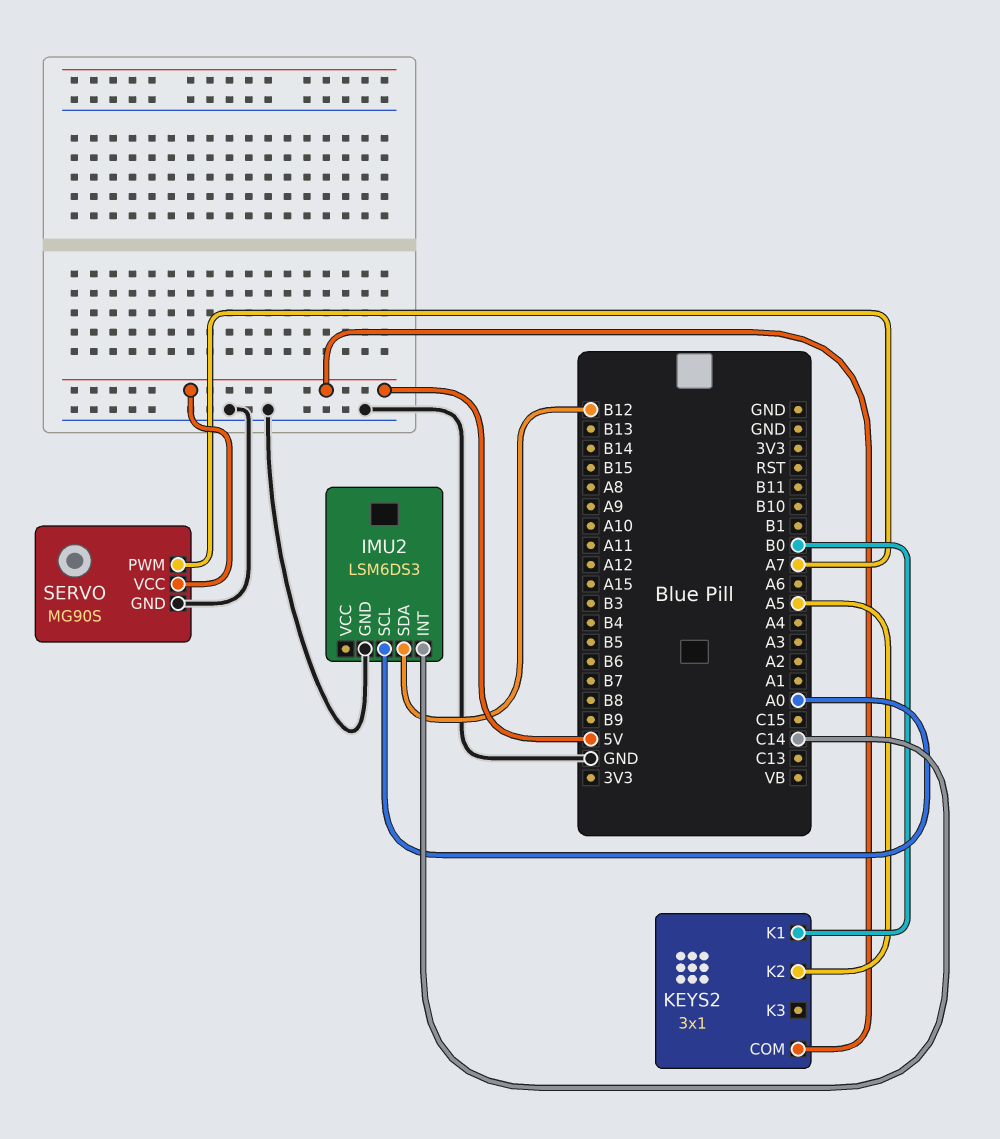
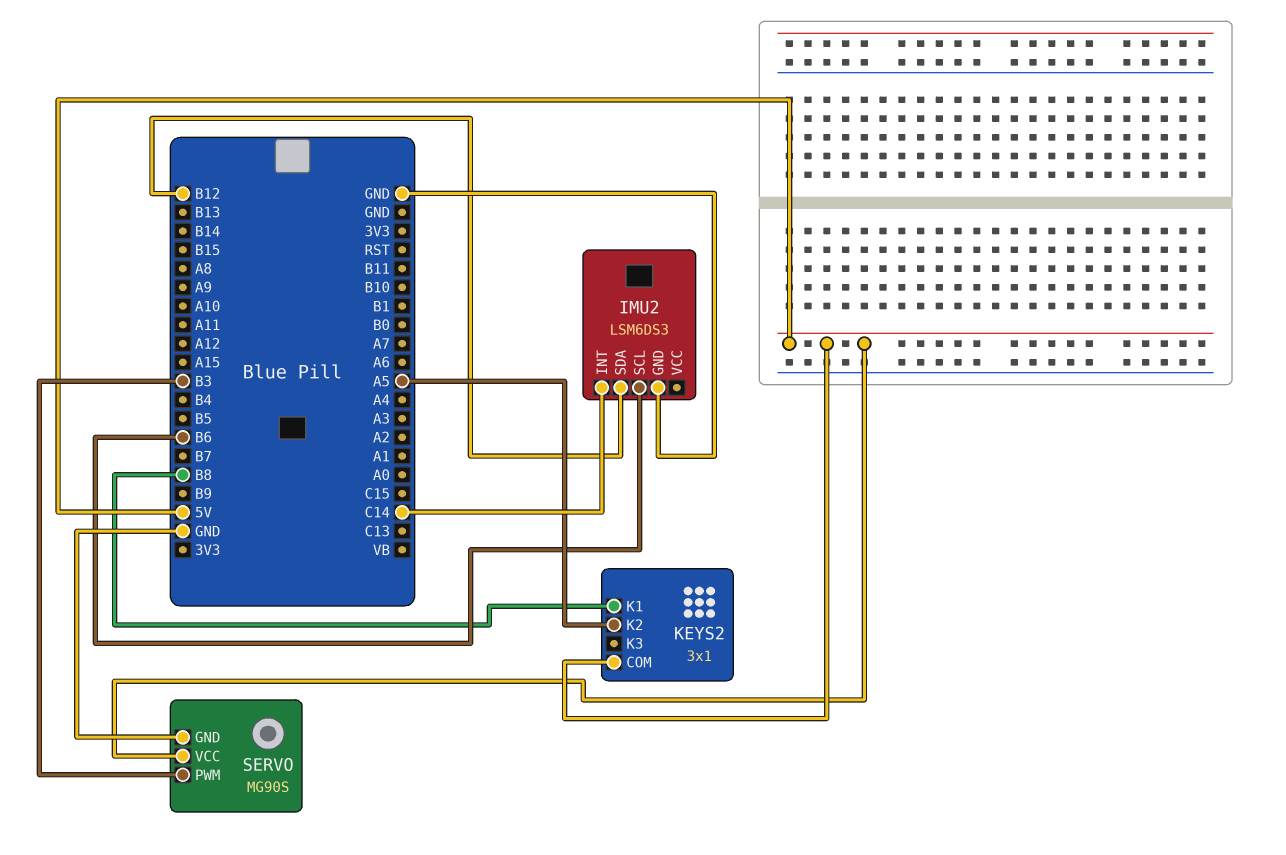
IMU2 pin SCL: A0 -> B6
KEYS2 pin K1: B0 -> B8
SERVO pin PWM: A7 -> B3

